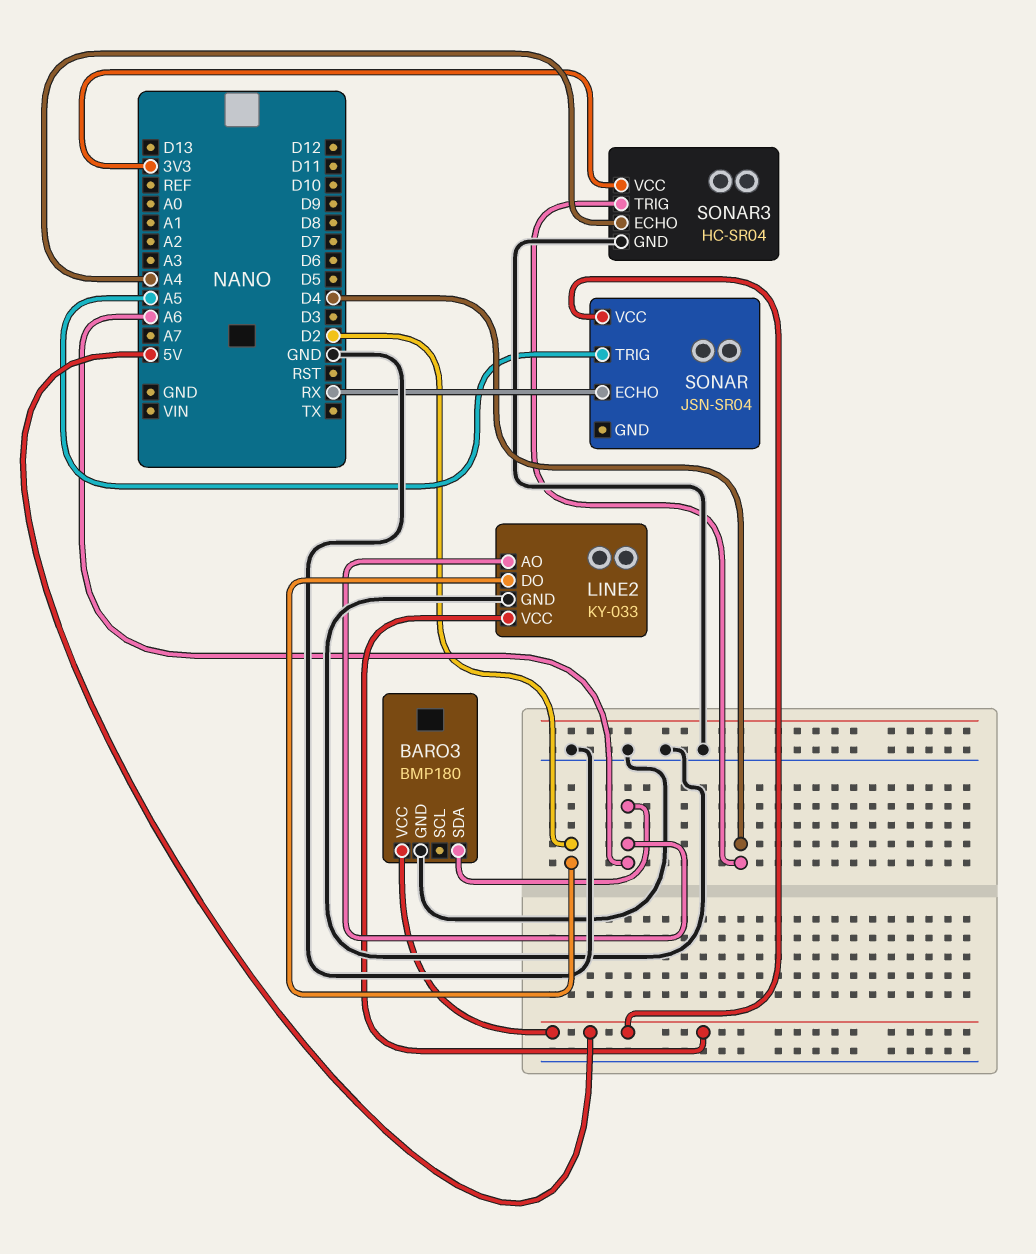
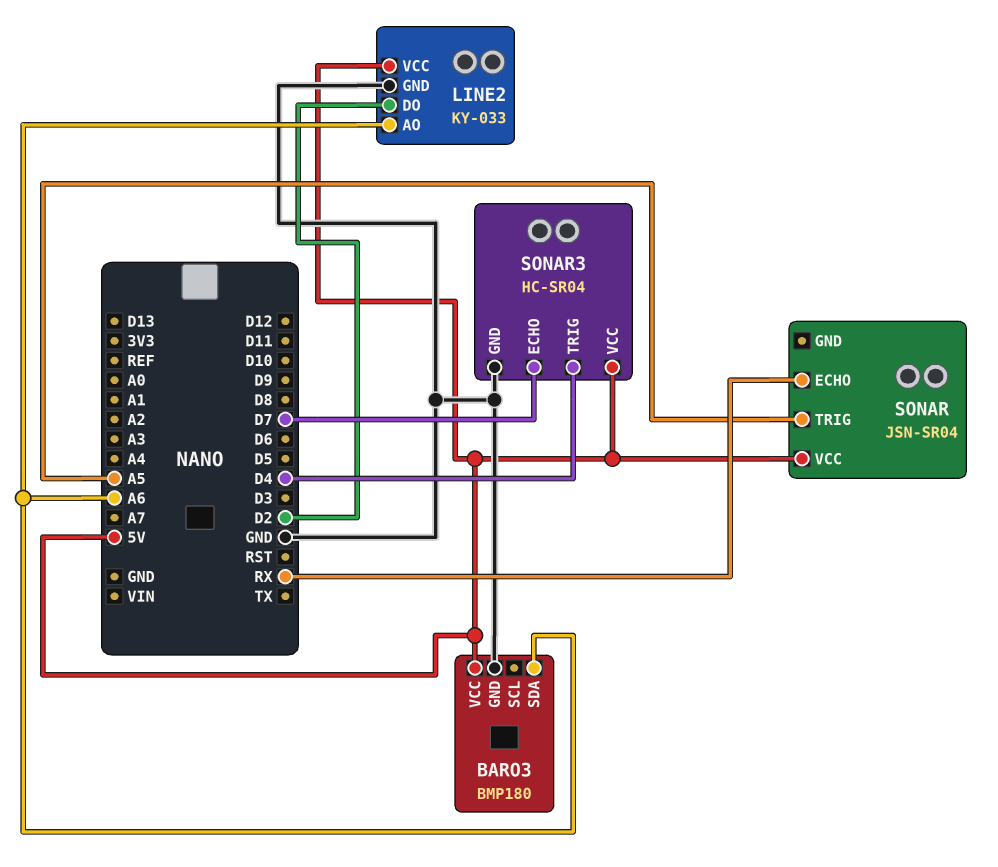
SONAR3 pin ECHO: A4 -> D7
SONAR3 pin VCC: 3V3 -> 5V

